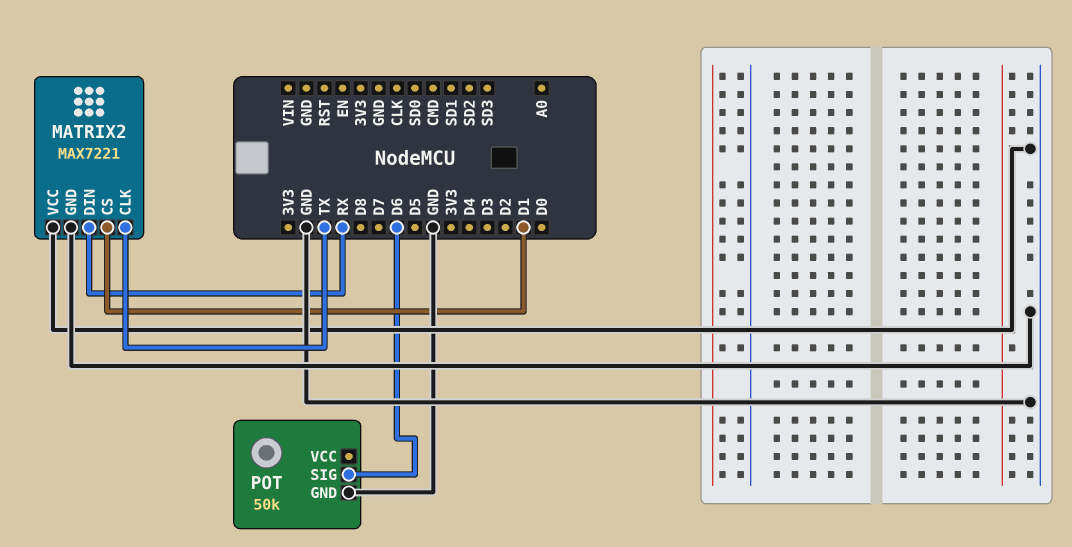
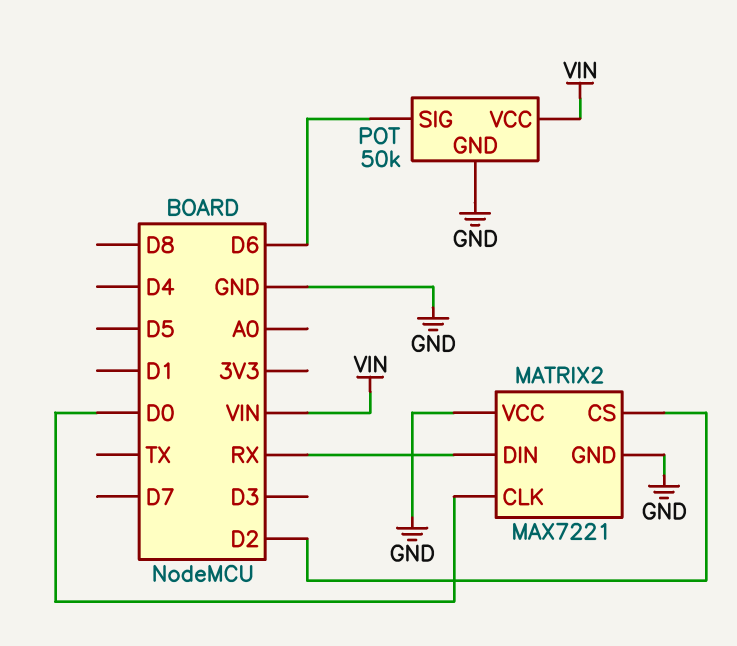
MATRIX2 pin CLK: TX -> D0
MATRIX2 pin CS: D1 -> D2
POT pin VCC: none -> VIN

